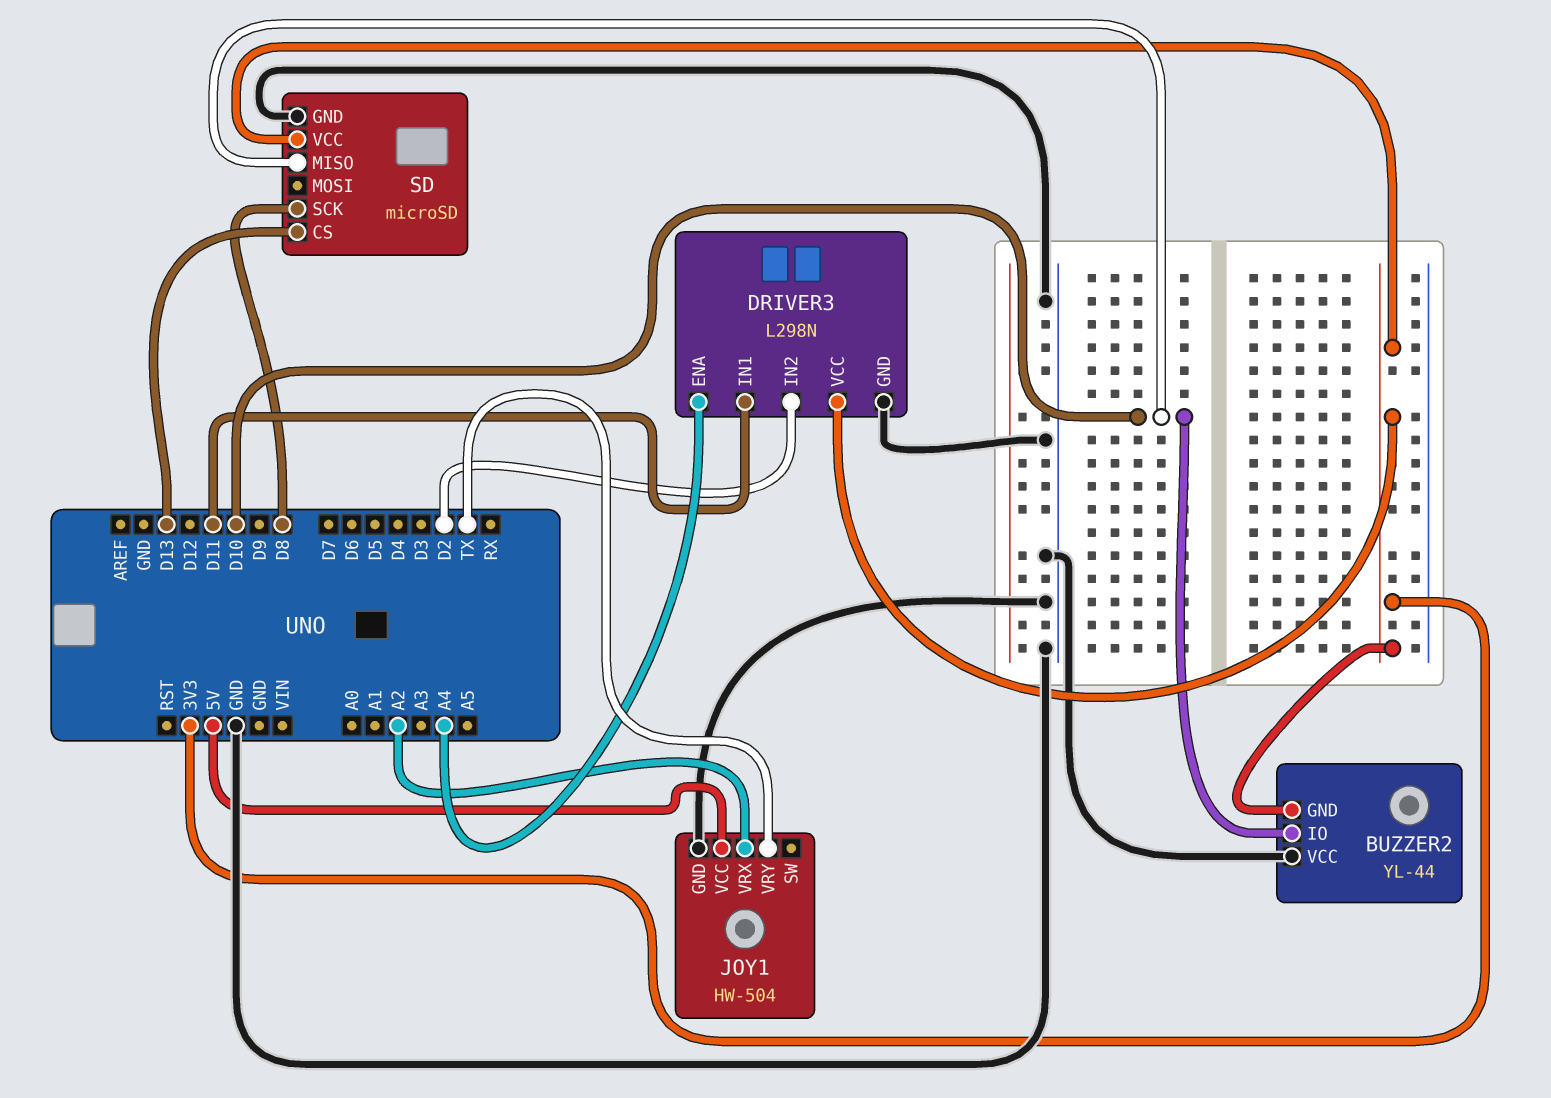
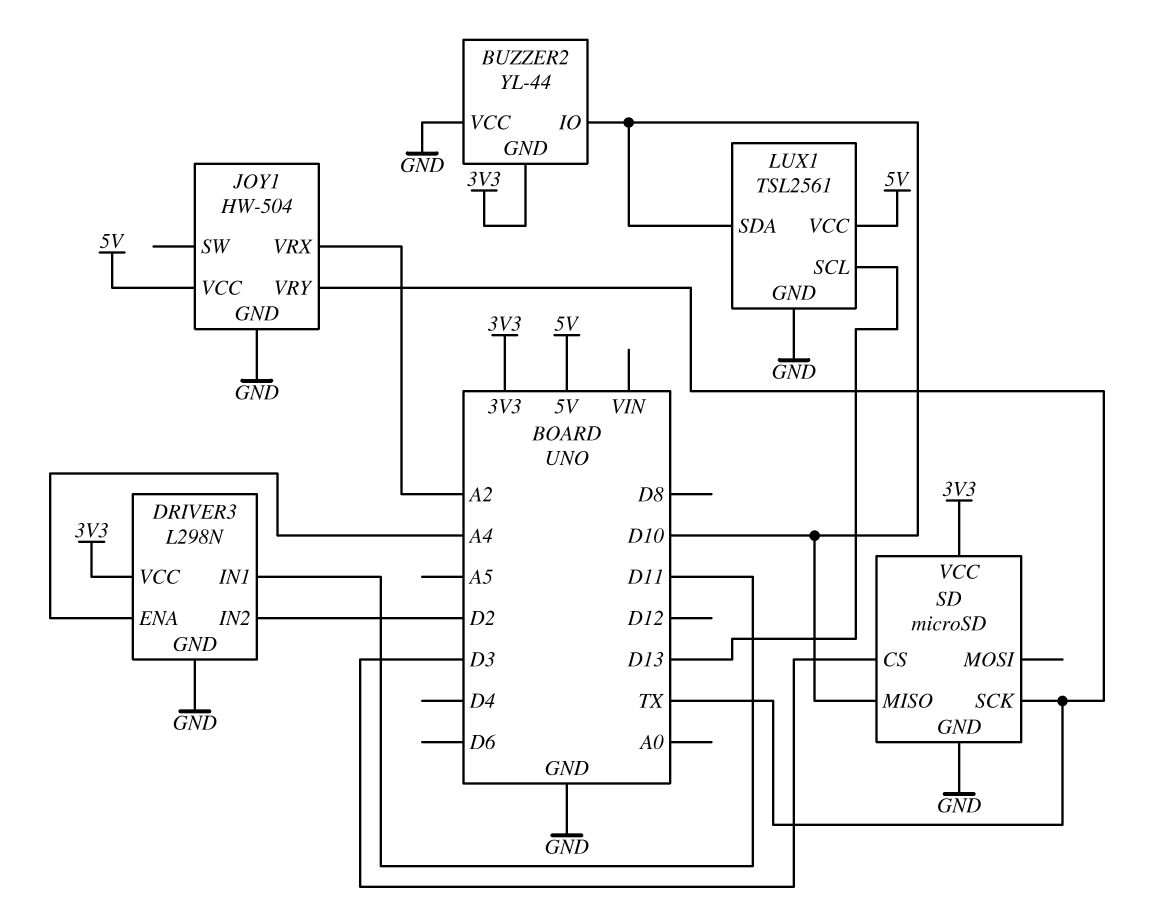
LUX1: none -> TSL2561
LUX1 pin GND: none -> GND
LUX1 pin SCL: none -> D13
LUX1 pin SDA: none -> D10
LUX1 pin VCC: none -> 5V
SD pin CS: D13 -> D3
SD pin SCK: D8 -> TX

